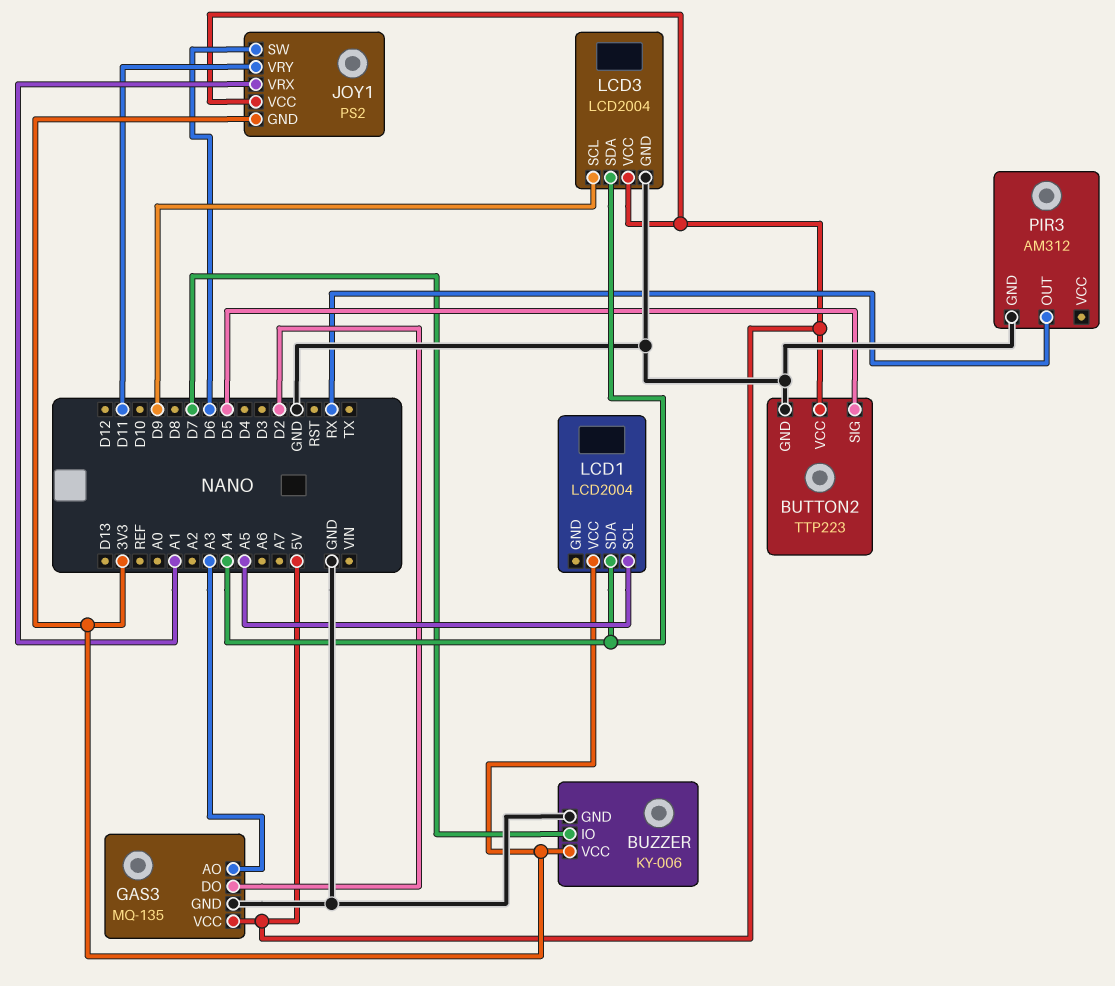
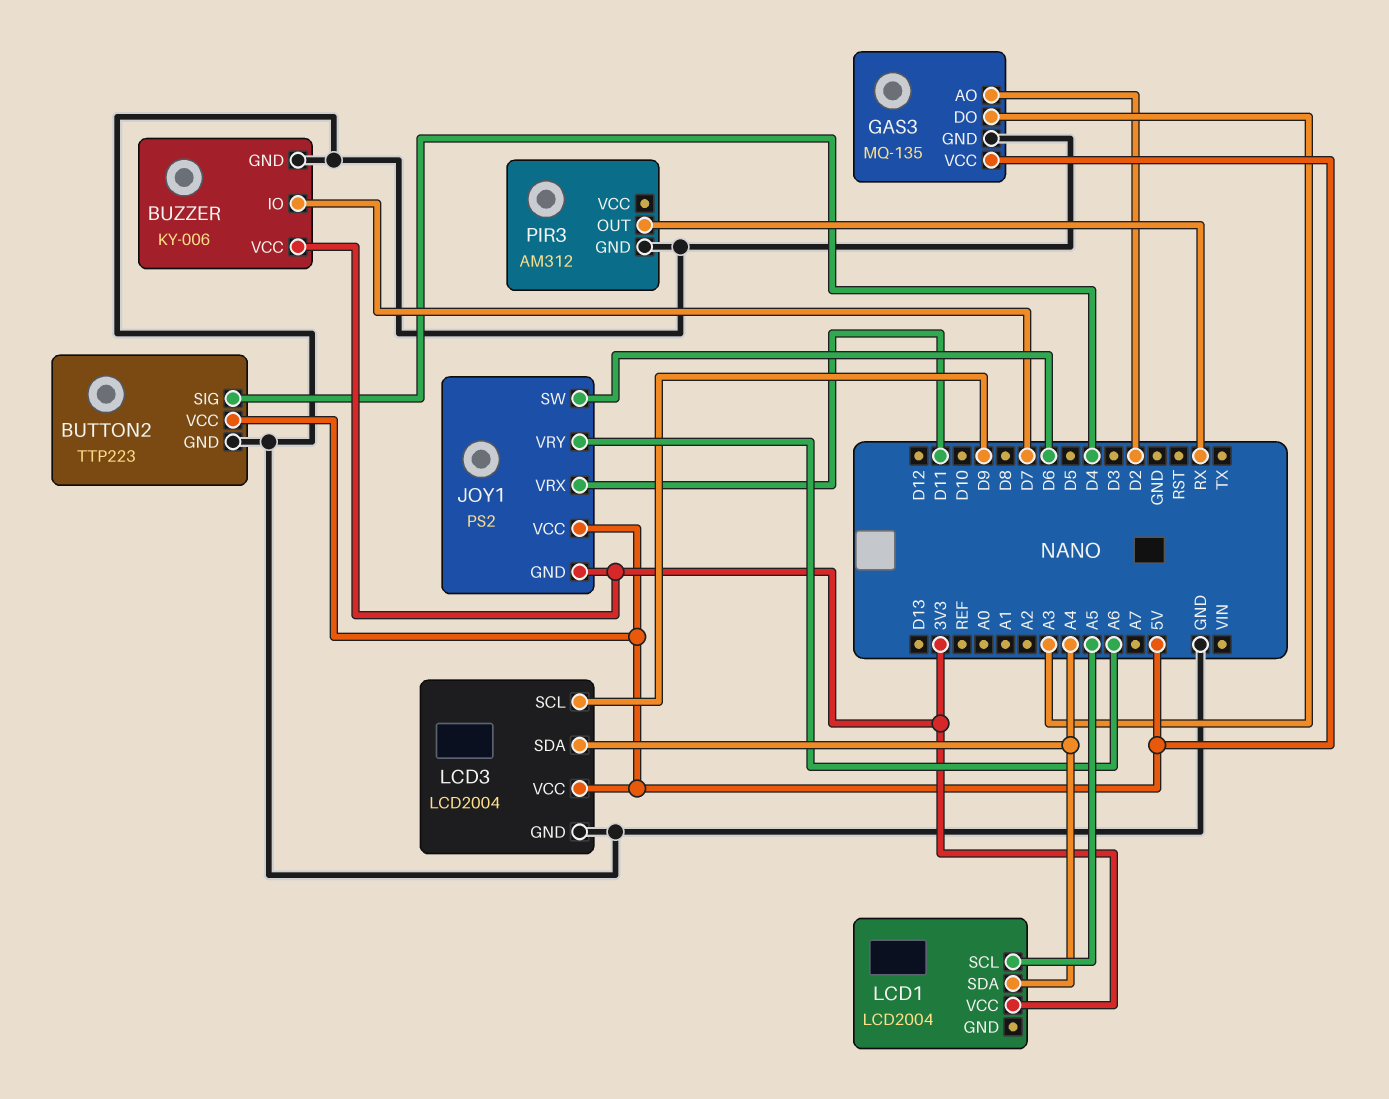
BUTTON2 pin SIG: D5 -> D4
GAS3 pin AO: A3 -> D2
GAS3 pin DO: D2 -> A3
JOY1 pin VRX: A1 -> D11
JOY1 pin VRY: D11 -> A6

